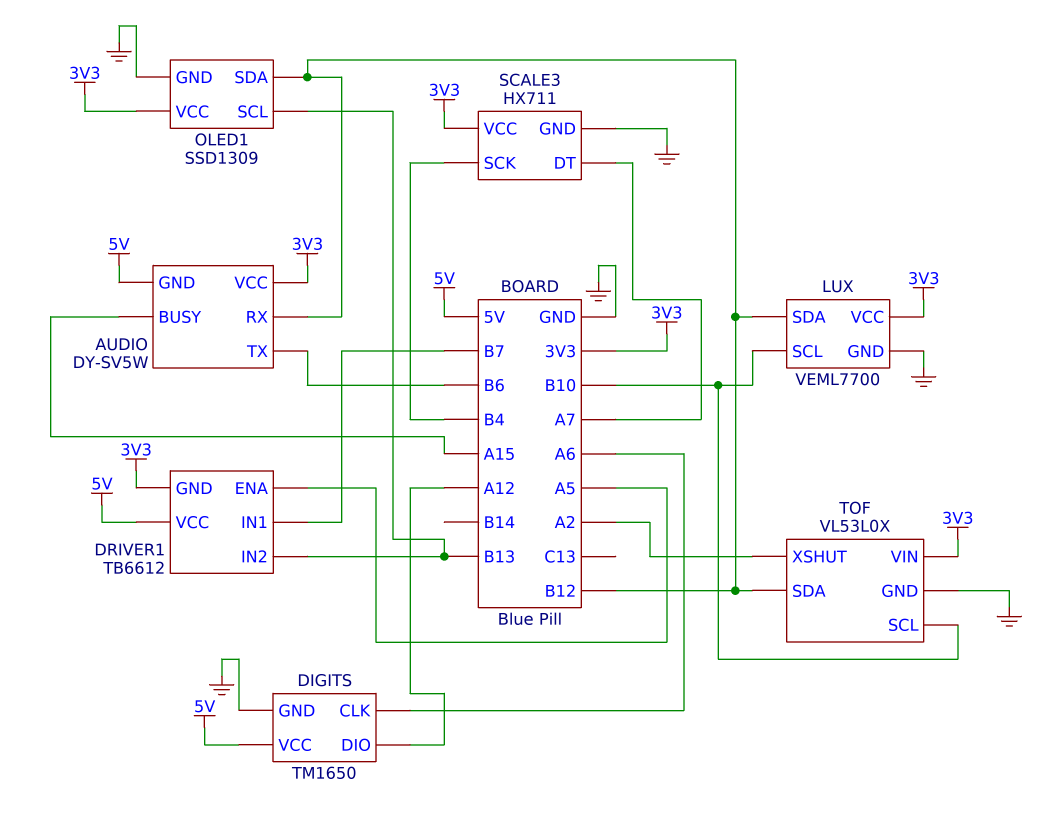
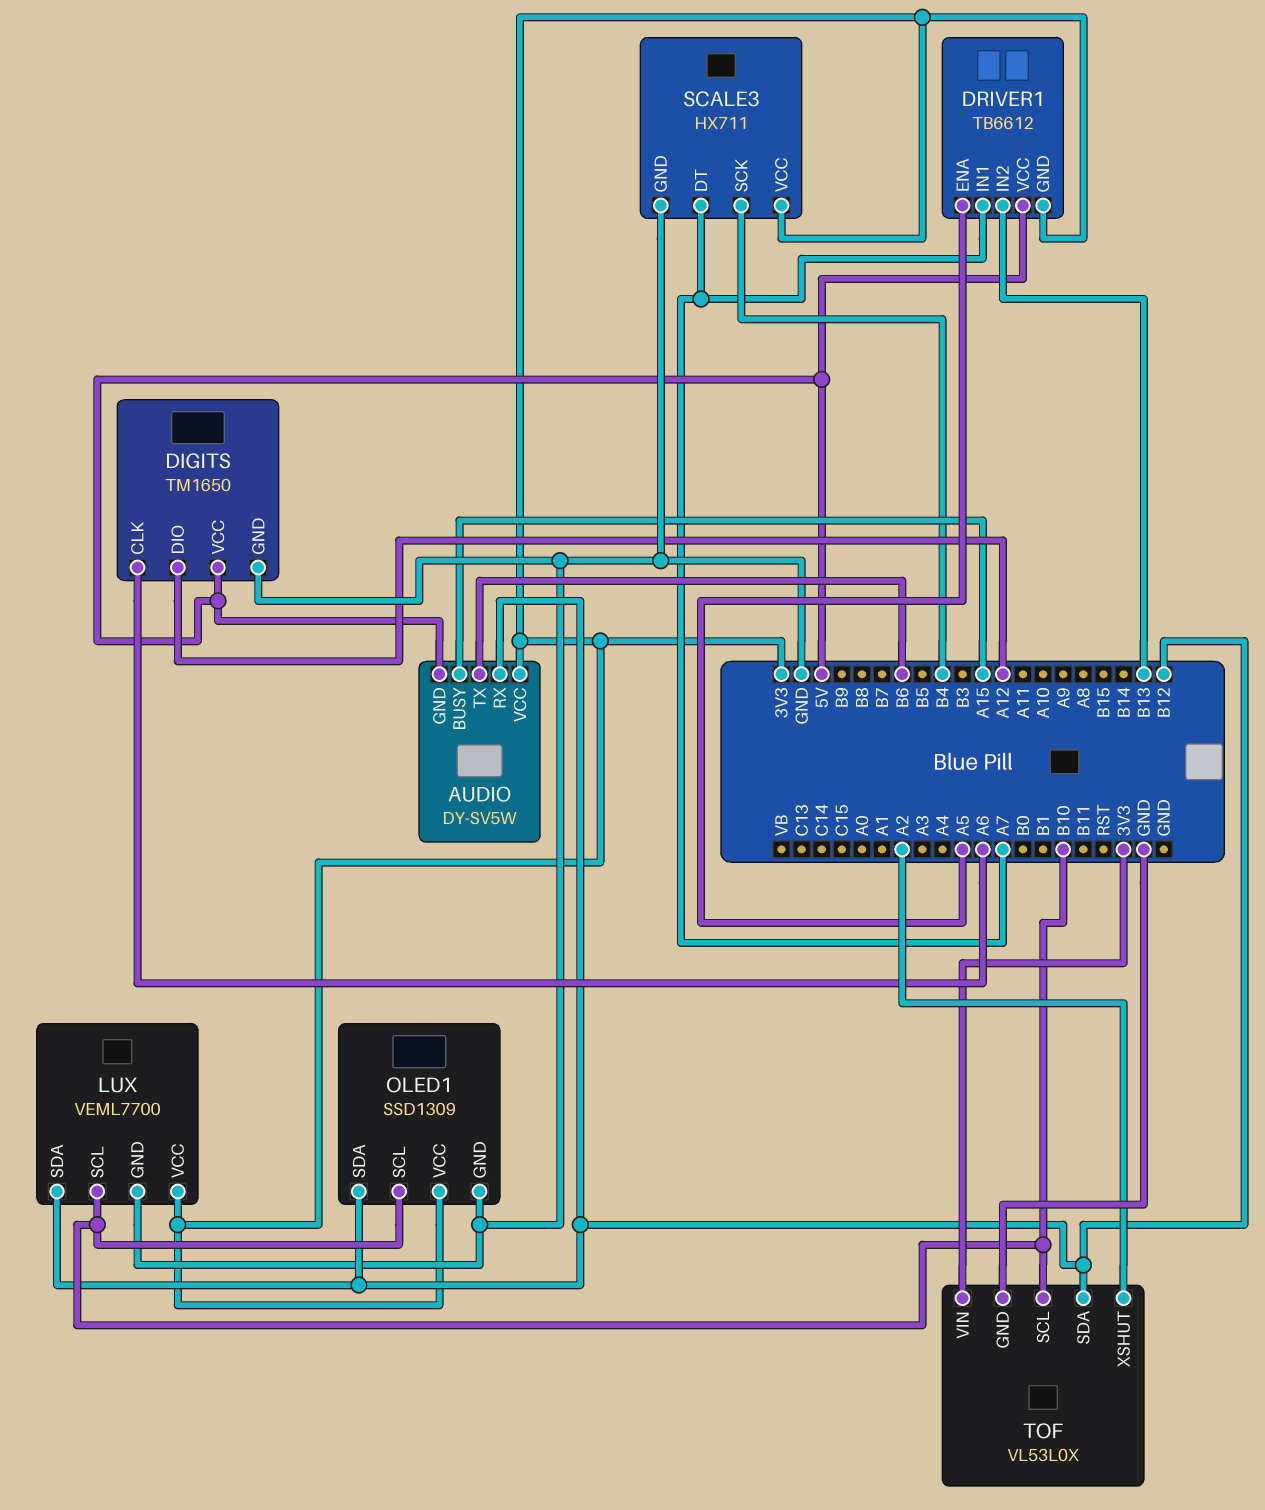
DRIVER1 pin IN1: B7 -> A7
OLED1 pin SCL: B13 -> B10

